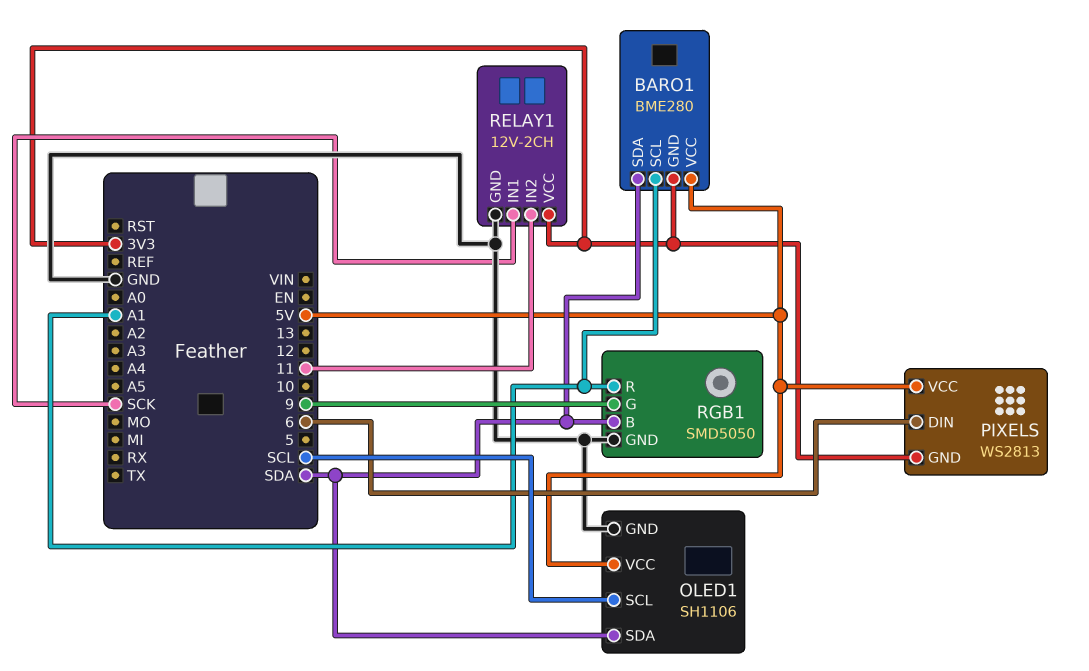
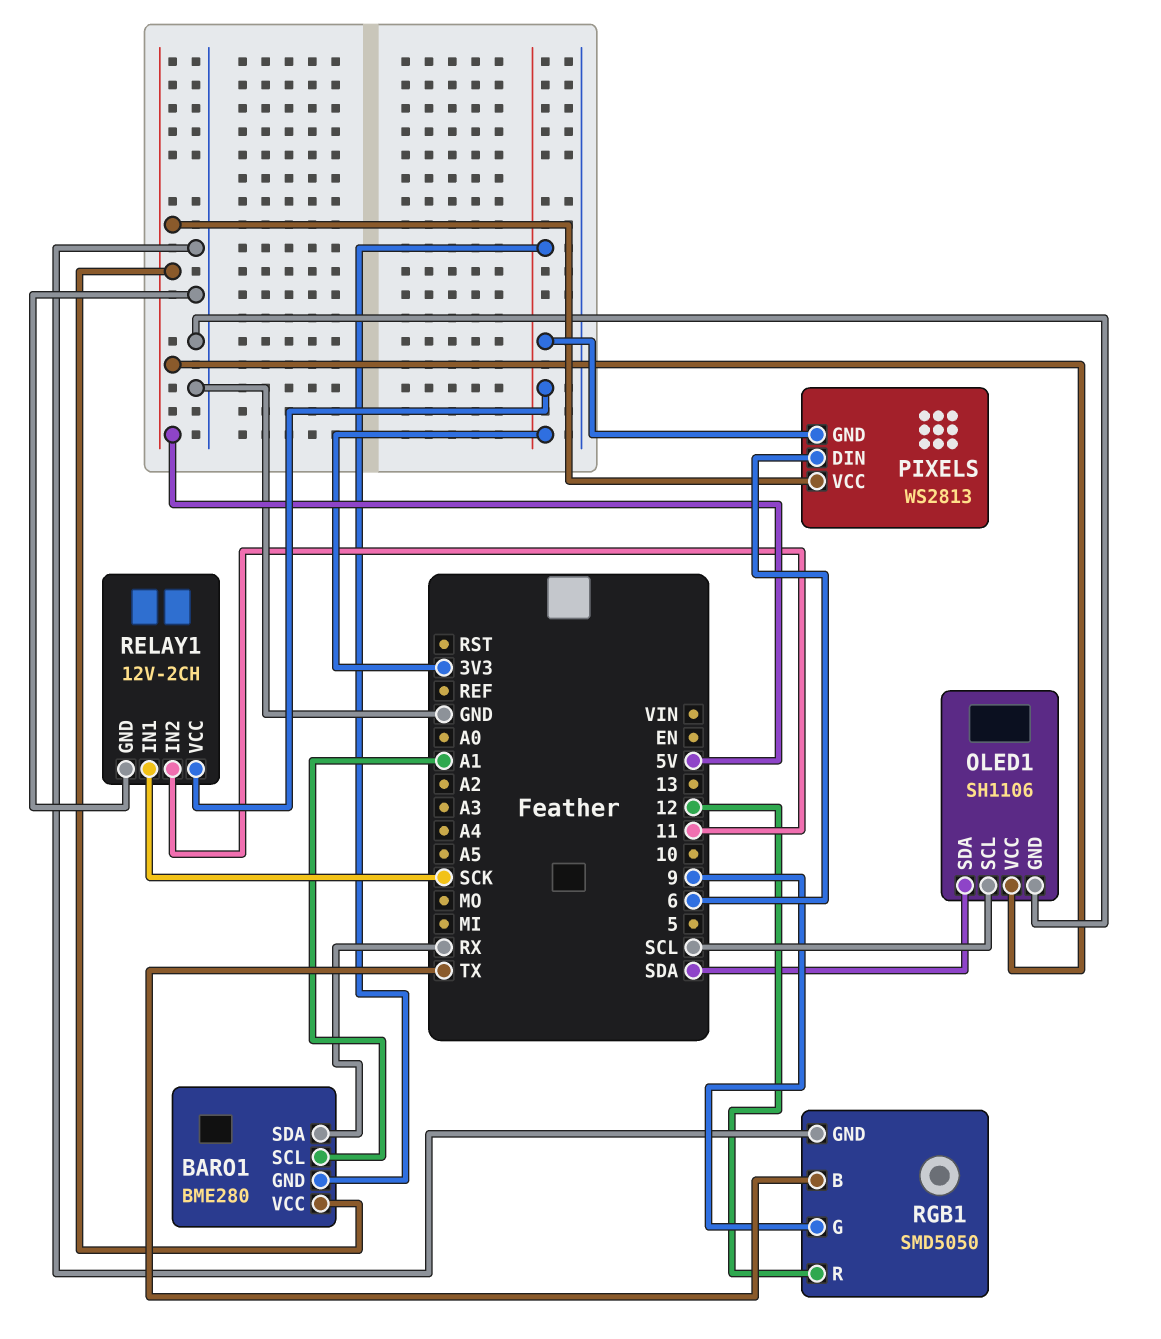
BARO1 pin SDA: SDA -> RX
RGB1 pin B: SDA -> TX
RGB1 pin R: A1 -> 12

